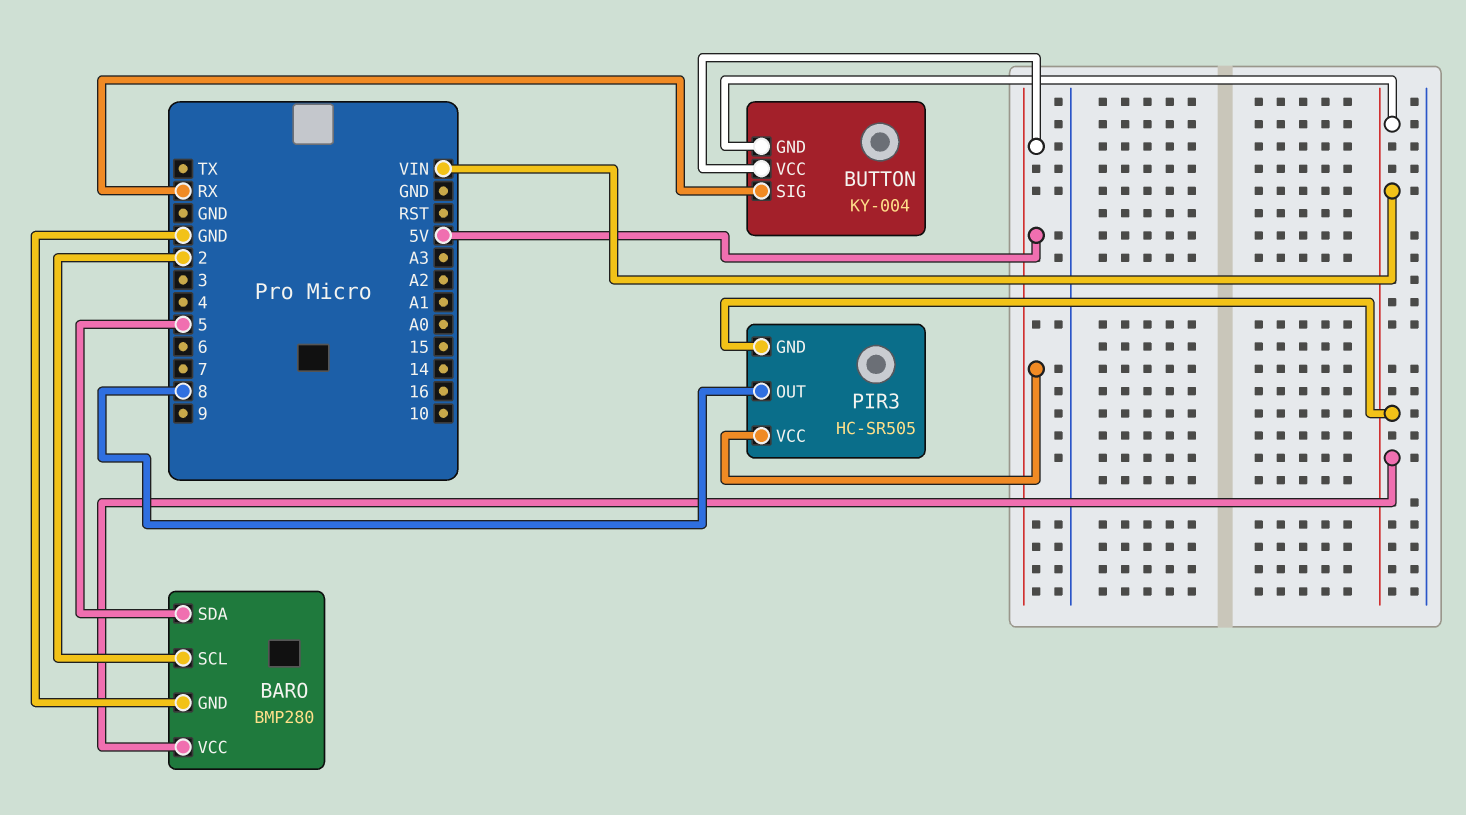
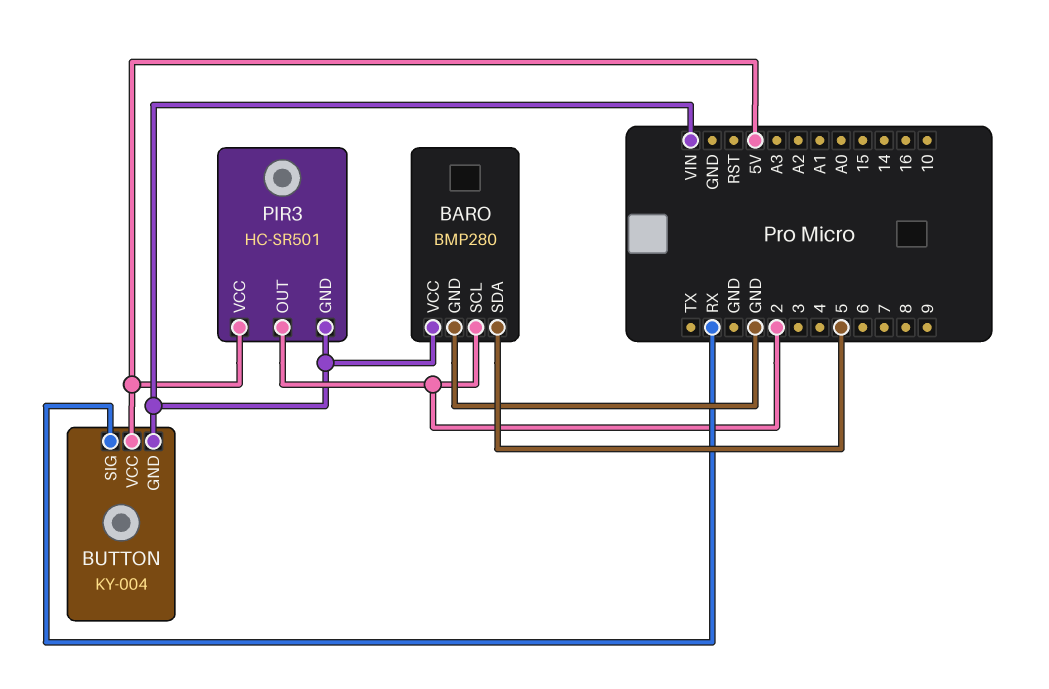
PIR3: HC-SR505 -> HC-SR501
PIR3 pin OUT: 8 -> 2

